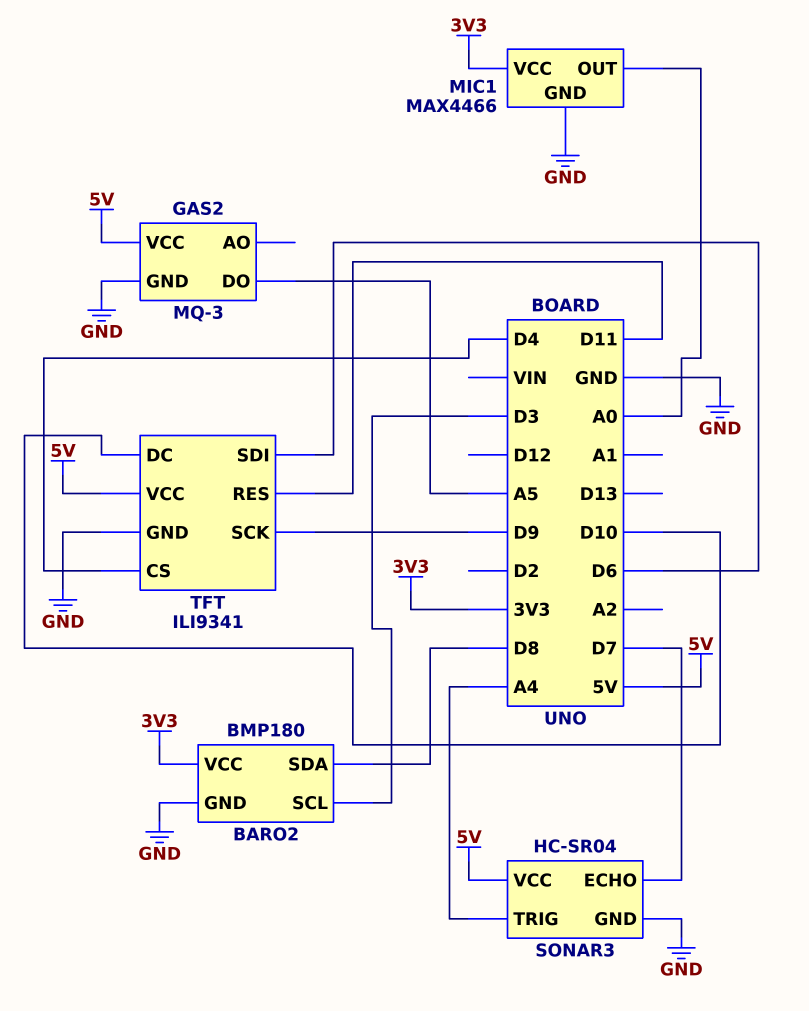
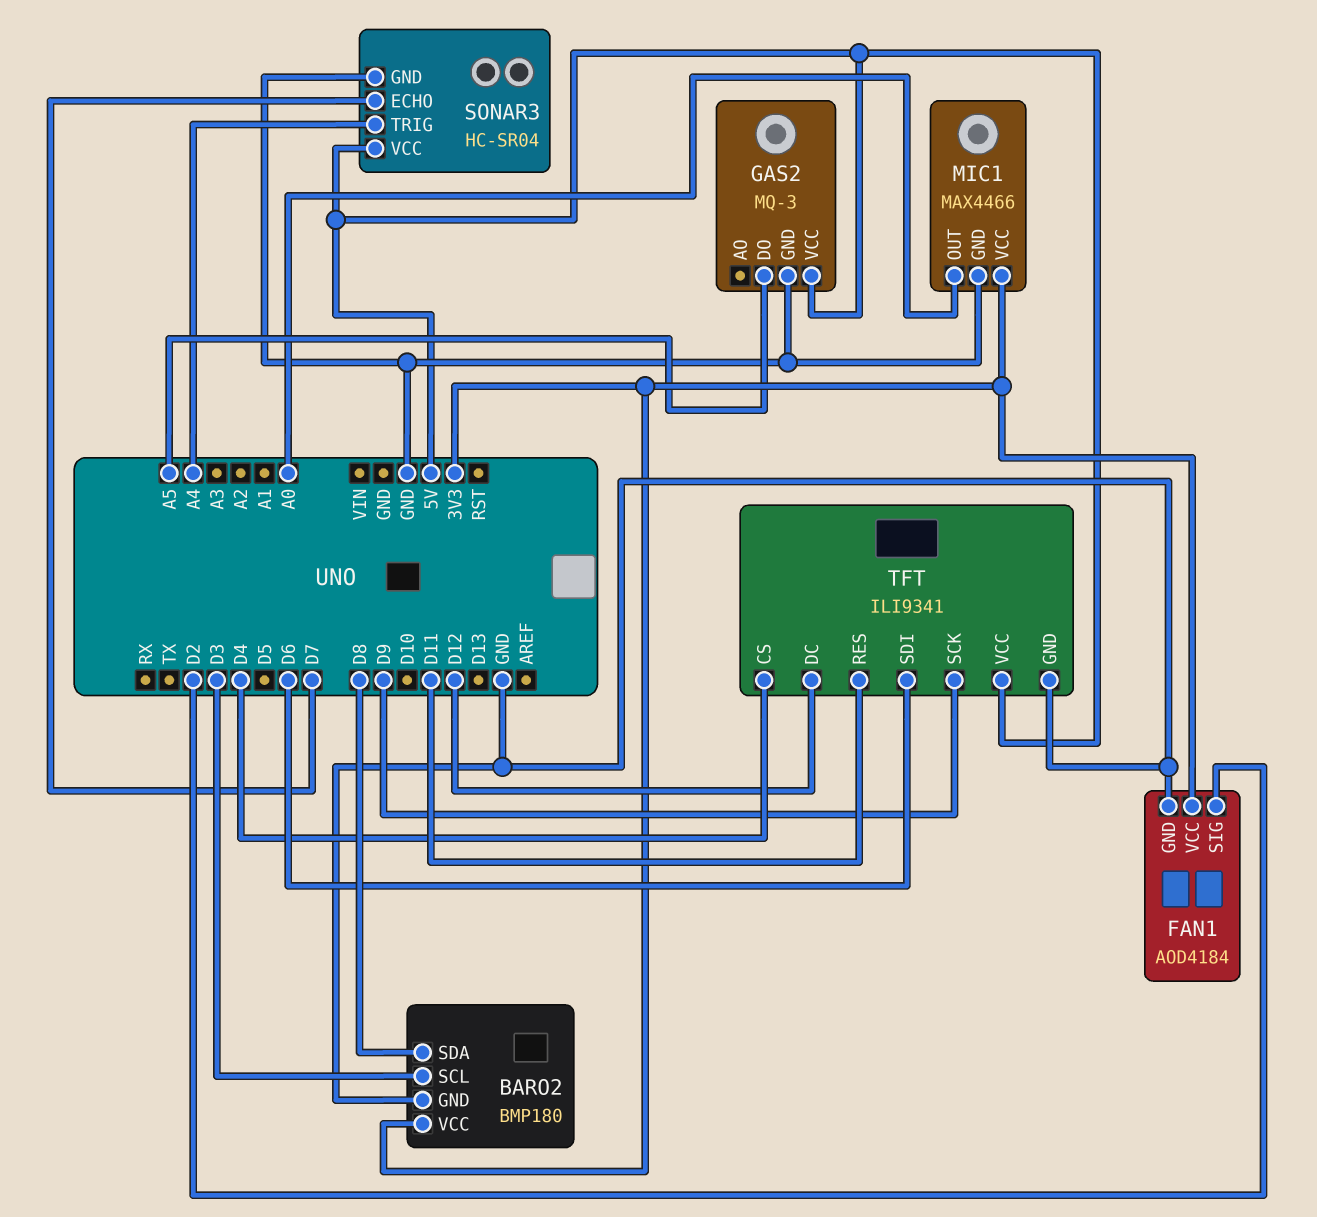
FAN1: none -> AOD4184
FAN1 pin GND: none -> GND
FAN1 pin SIG: none -> D2
FAN1 pin VCC: none -> 3V3
TFT pin DC: D10 -> D12

